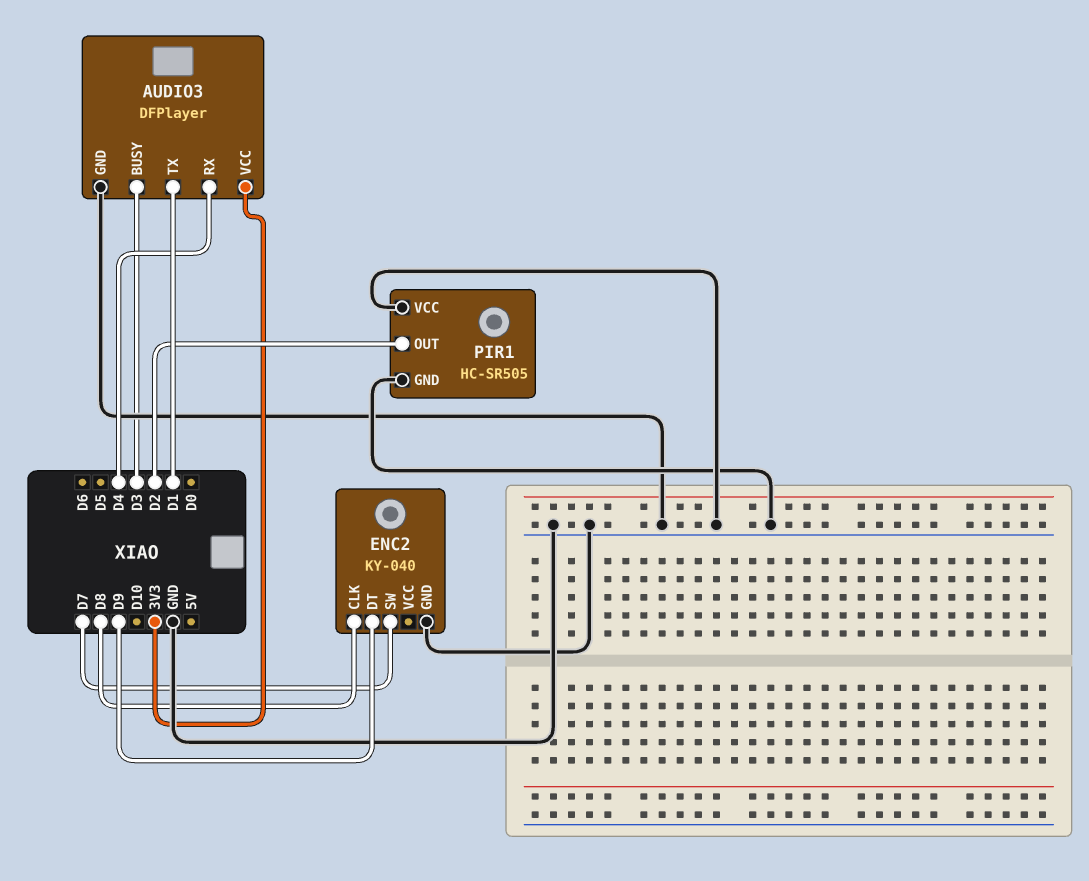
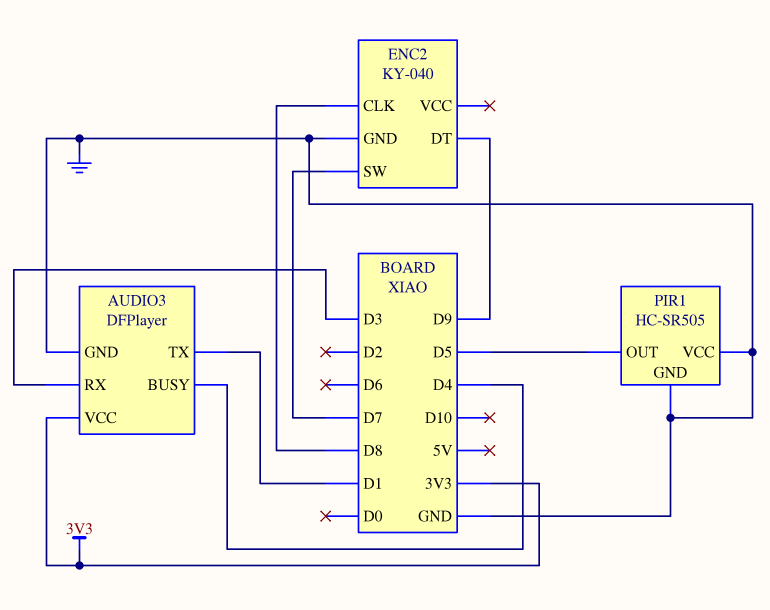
AUDIO3 pin BUSY: D3 -> D4
AUDIO3 pin RX: D4 -> D3
PIR1 pin OUT: D2 -> D5

